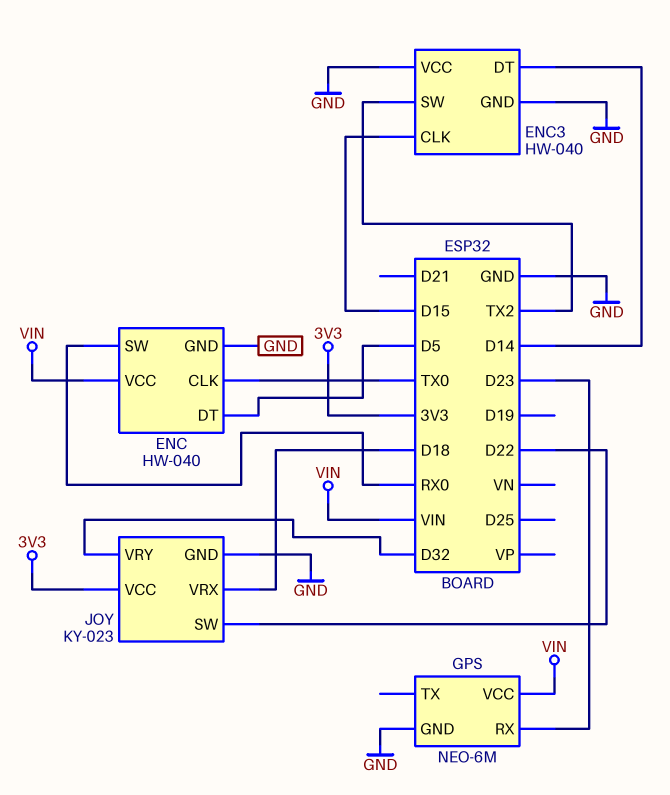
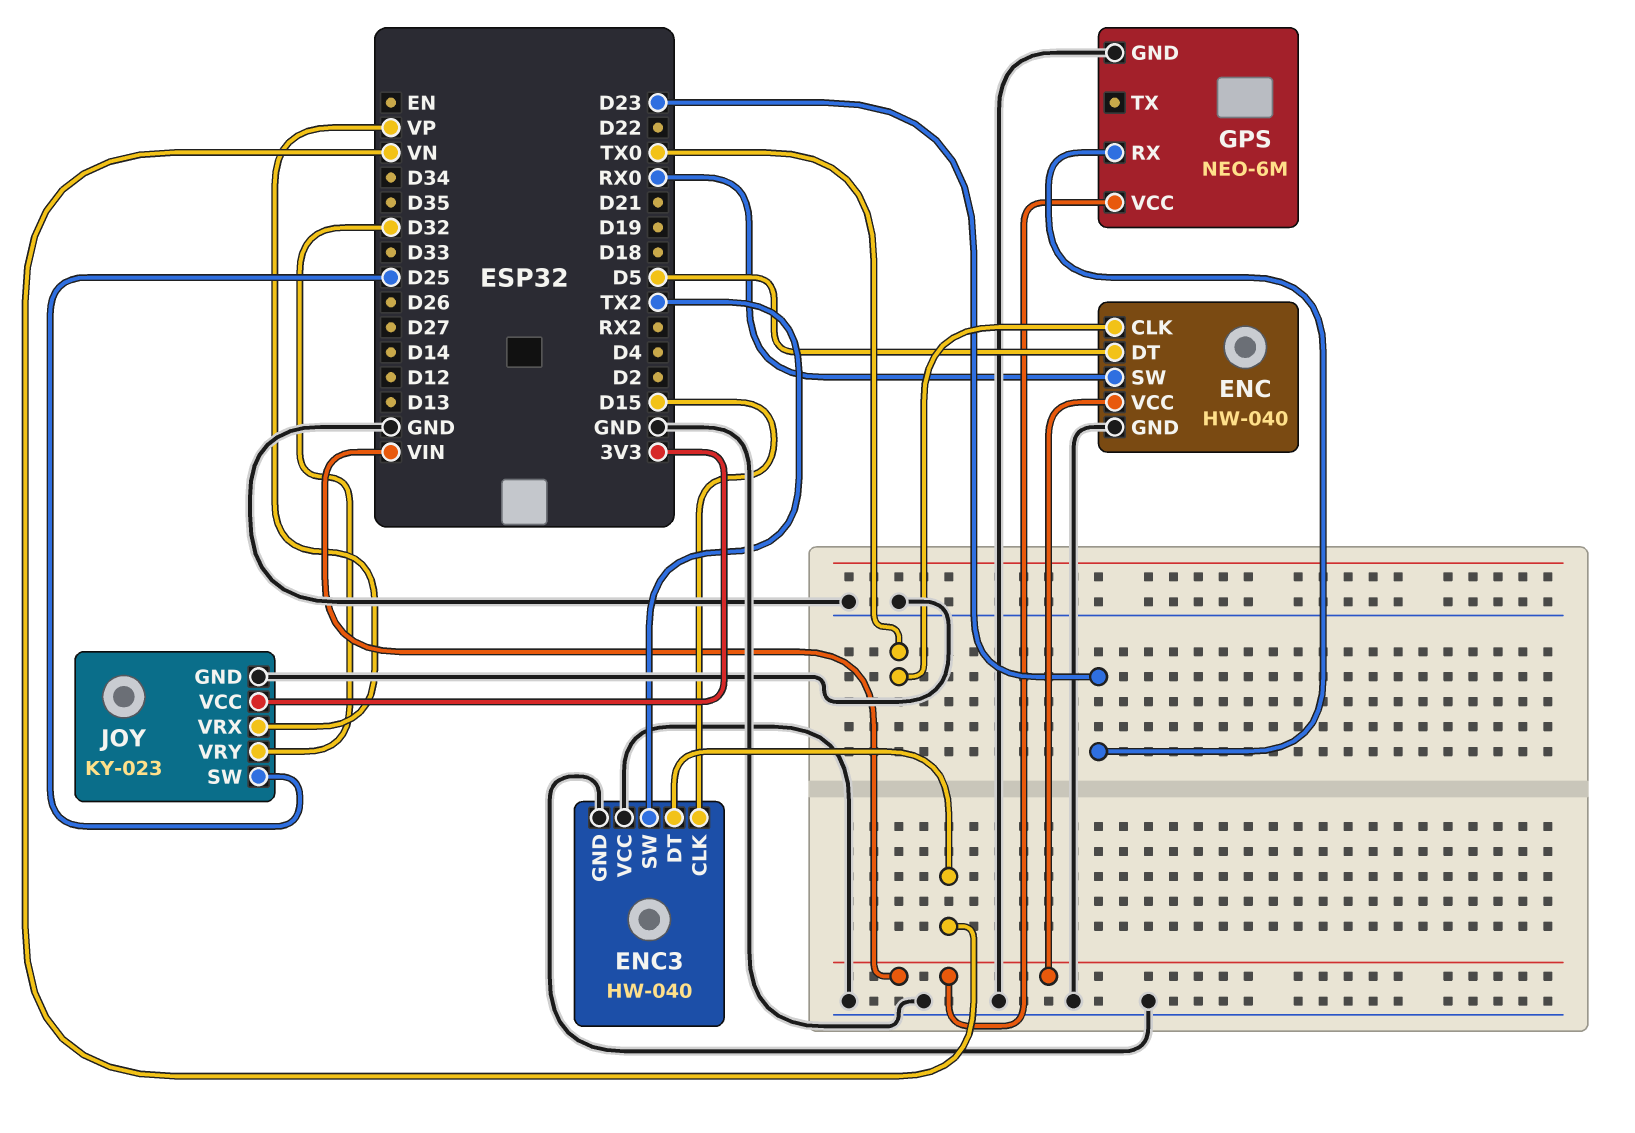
ENC3 pin DT: D14 -> VN
JOY pin SW: D22 -> D25
JOY pin VRX: D18 -> VP

